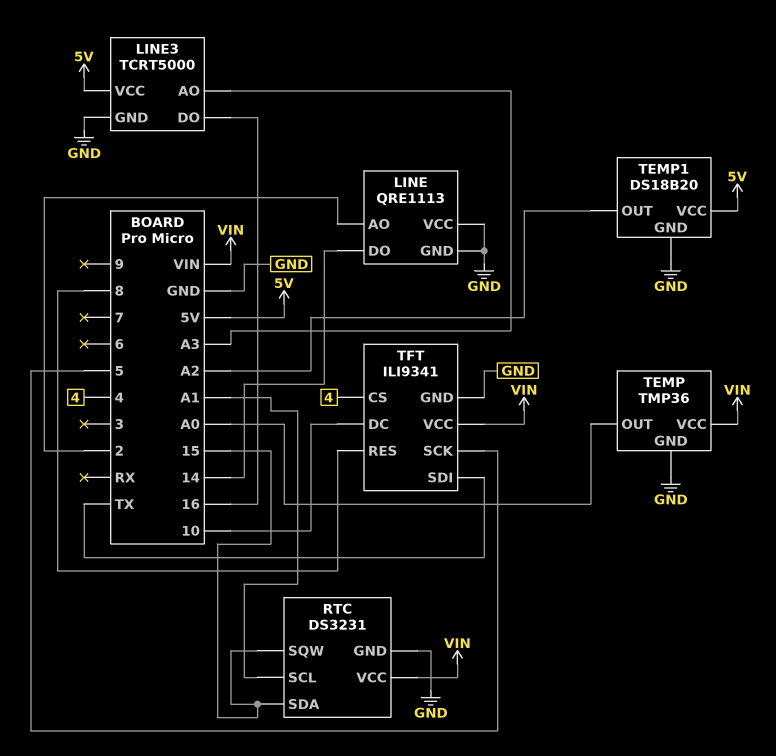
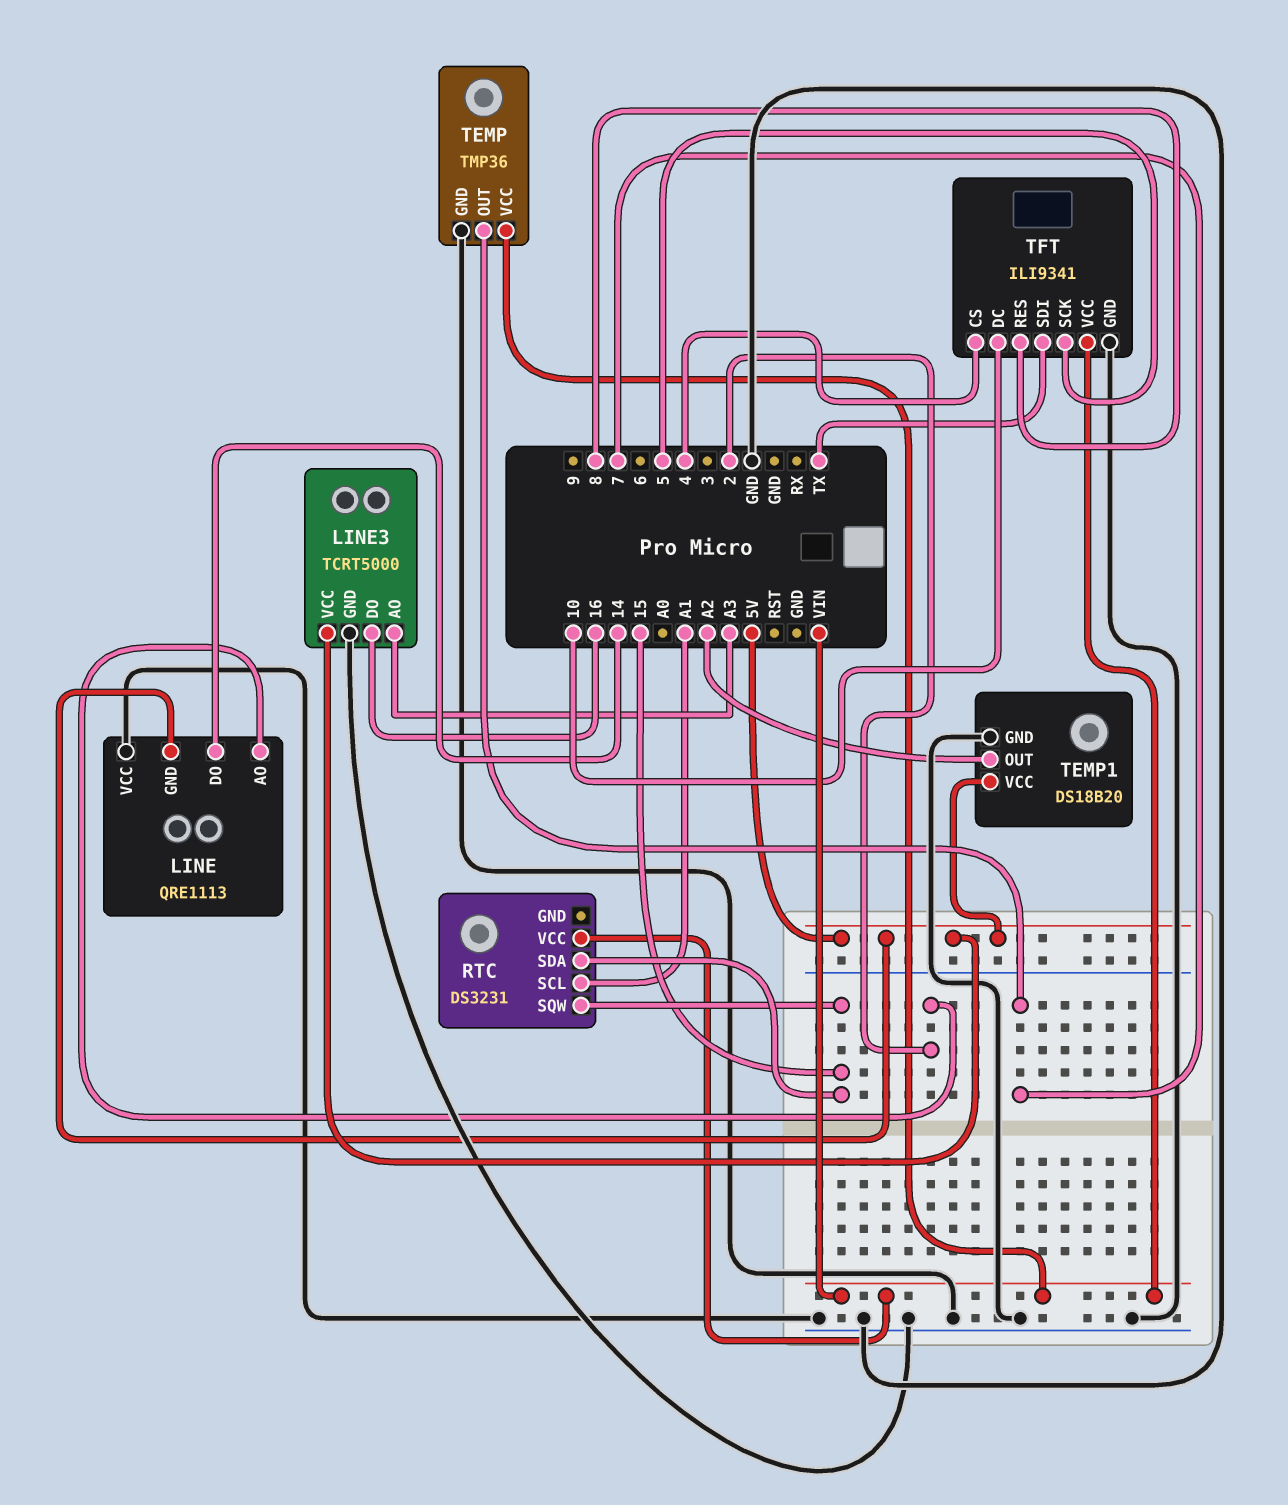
LINE pin GND: GND -> 5V
RTC pin GND: GND -> none
TEMP pin OUT: A0 -> 7

